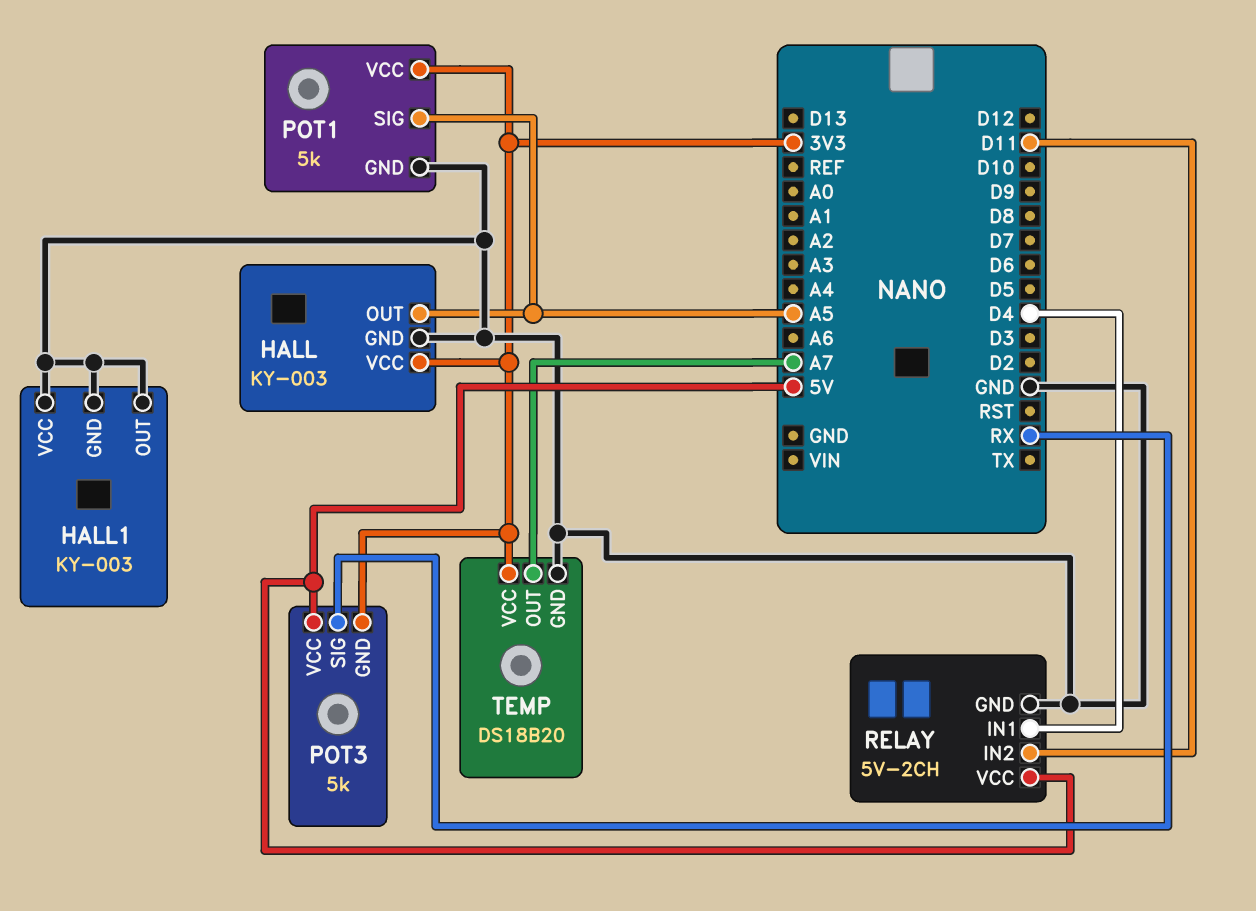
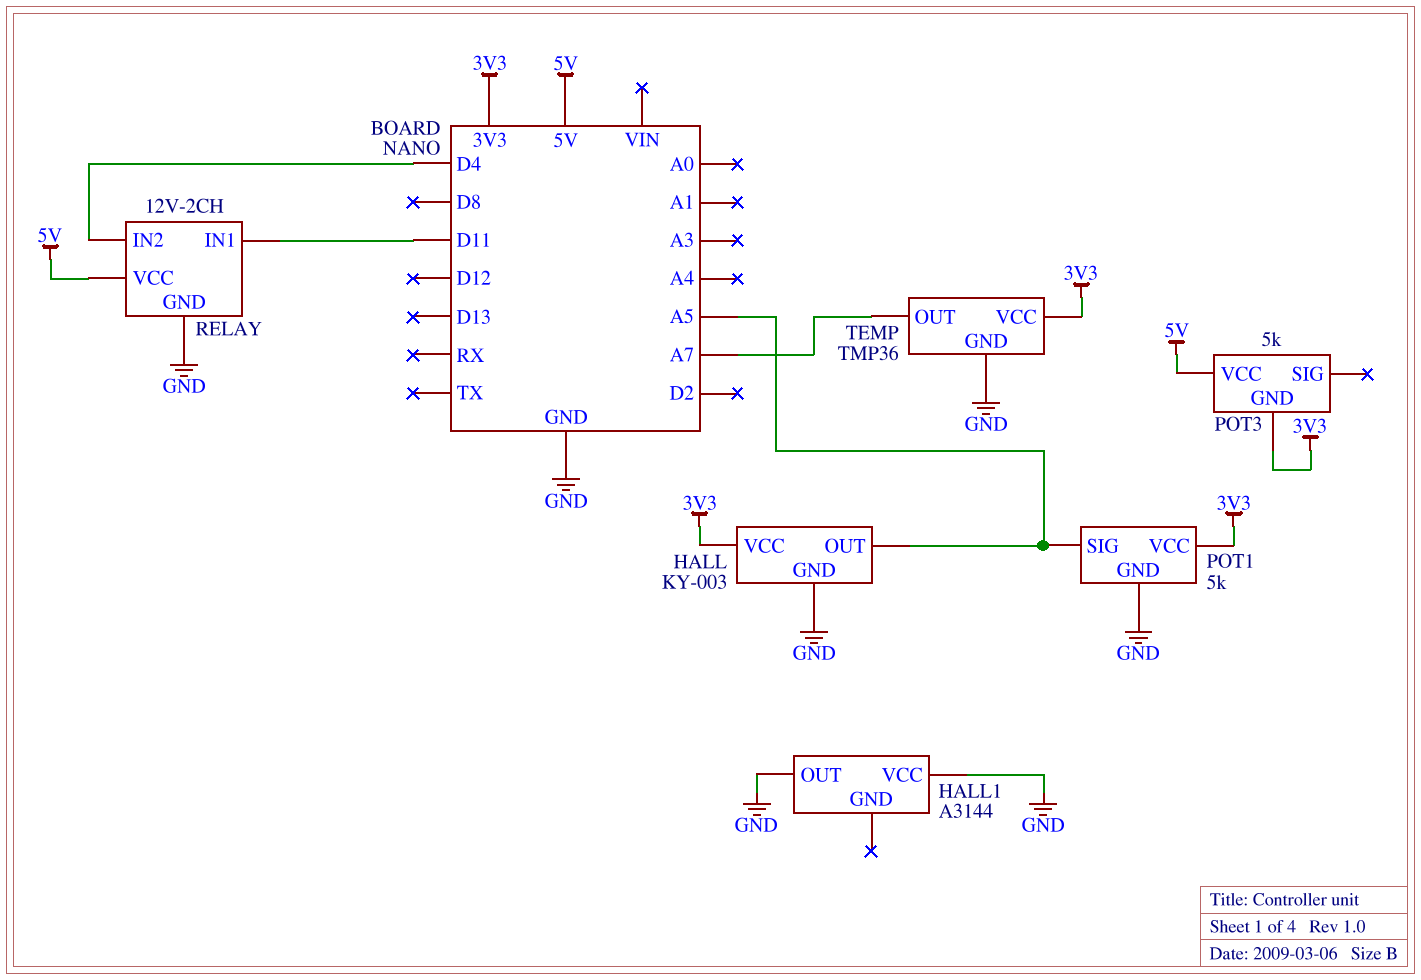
HALL1: KY-003 -> A3144
HALL1 pin GND: GND -> none
POT3 pin SIG: RX -> none
RELAY: 5V-2CH -> 12V-2CH
RELAY pin IN1: D4 -> D11
RELAY pin IN2: D11 -> D4
TEMP: DS18B20 -> TMP36

